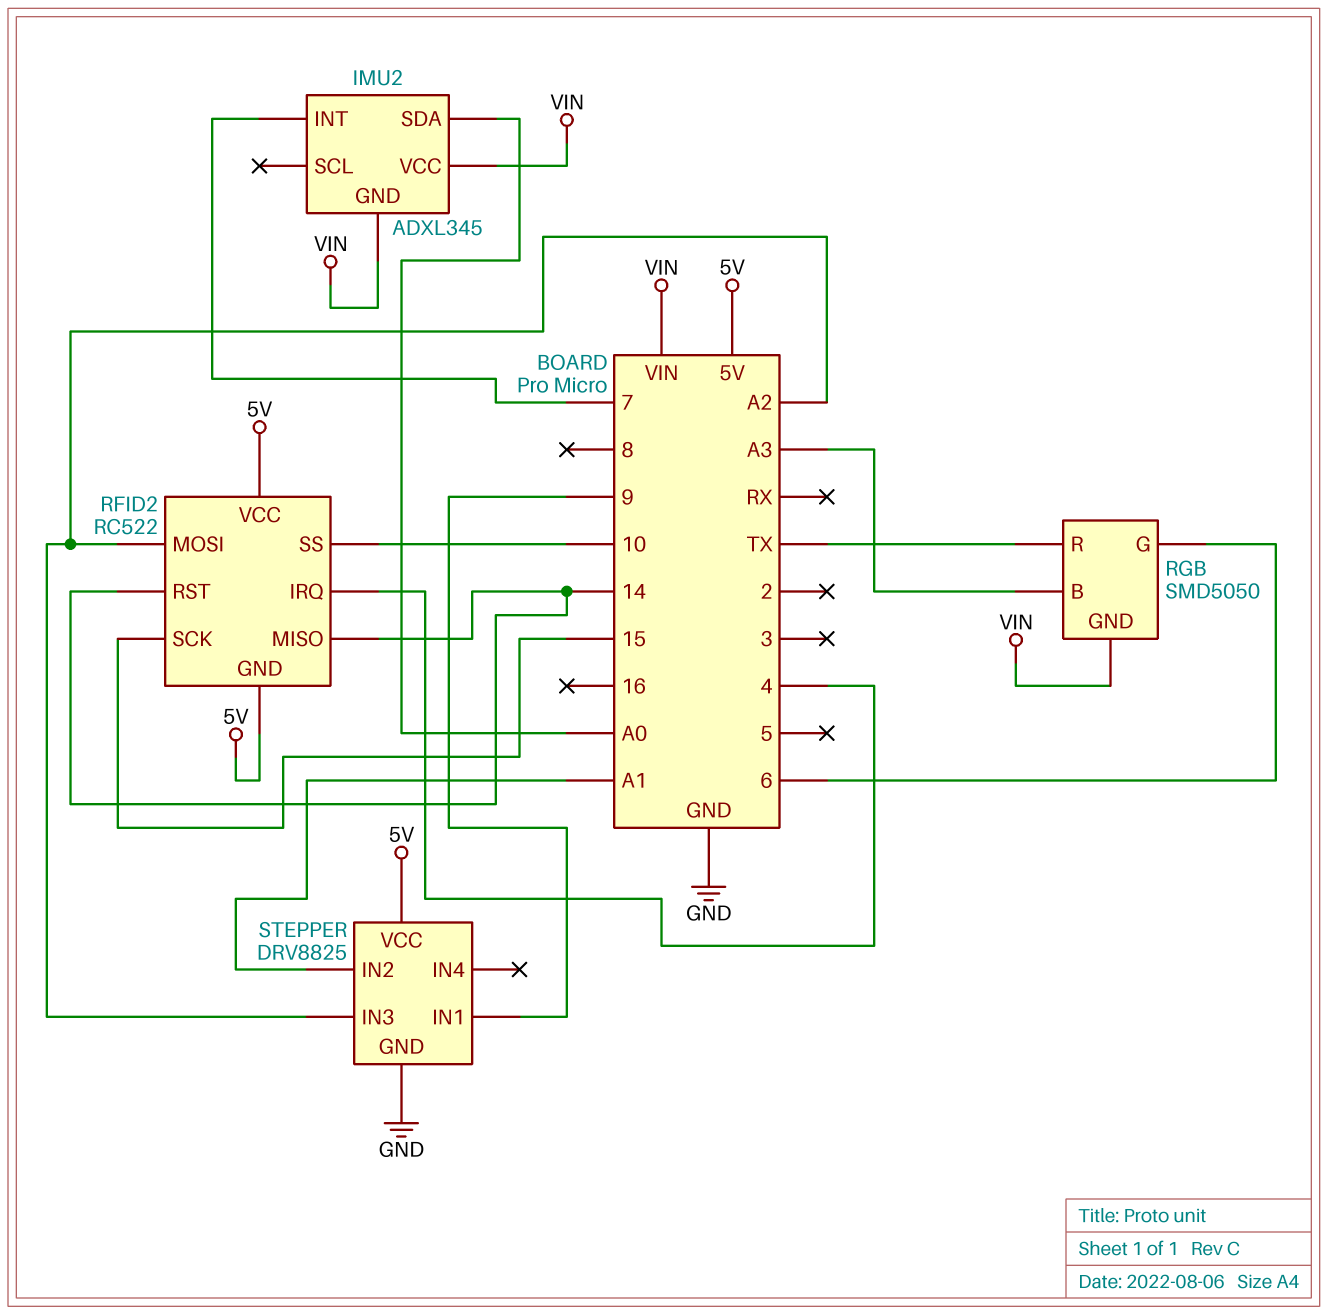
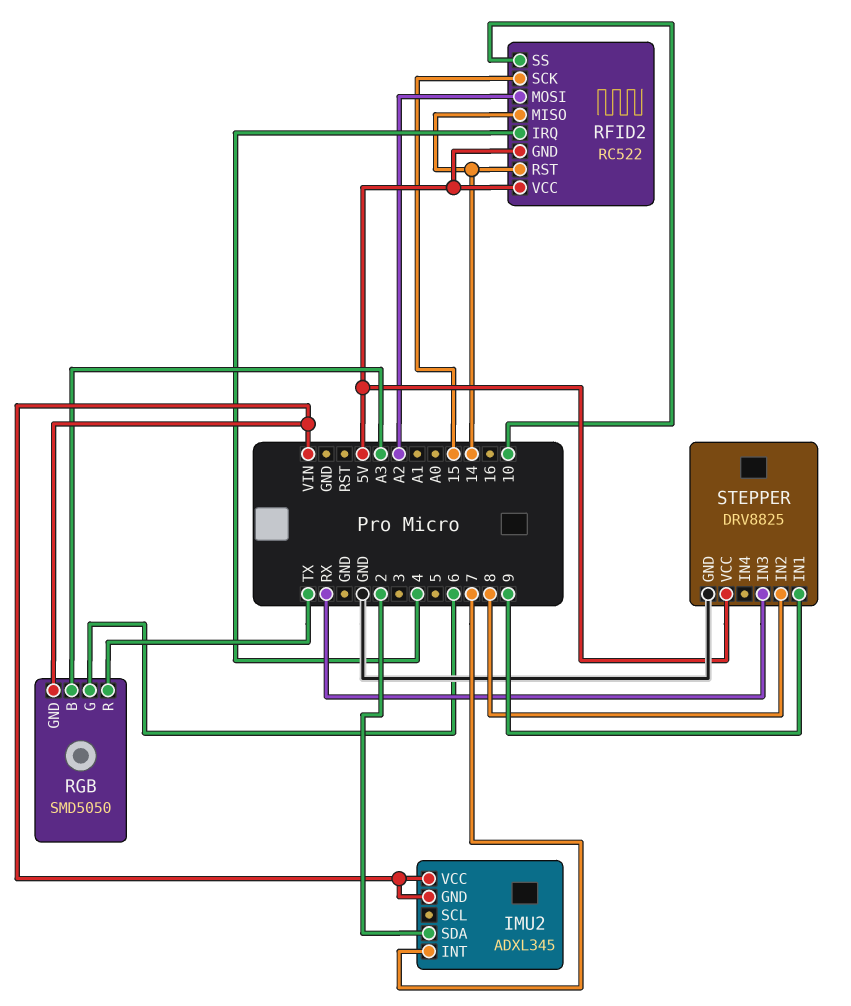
IMU2 pin SDA: A0 -> 2
STEPPER pin IN2: A1 -> 8
STEPPER pin IN3: A2 -> RX

